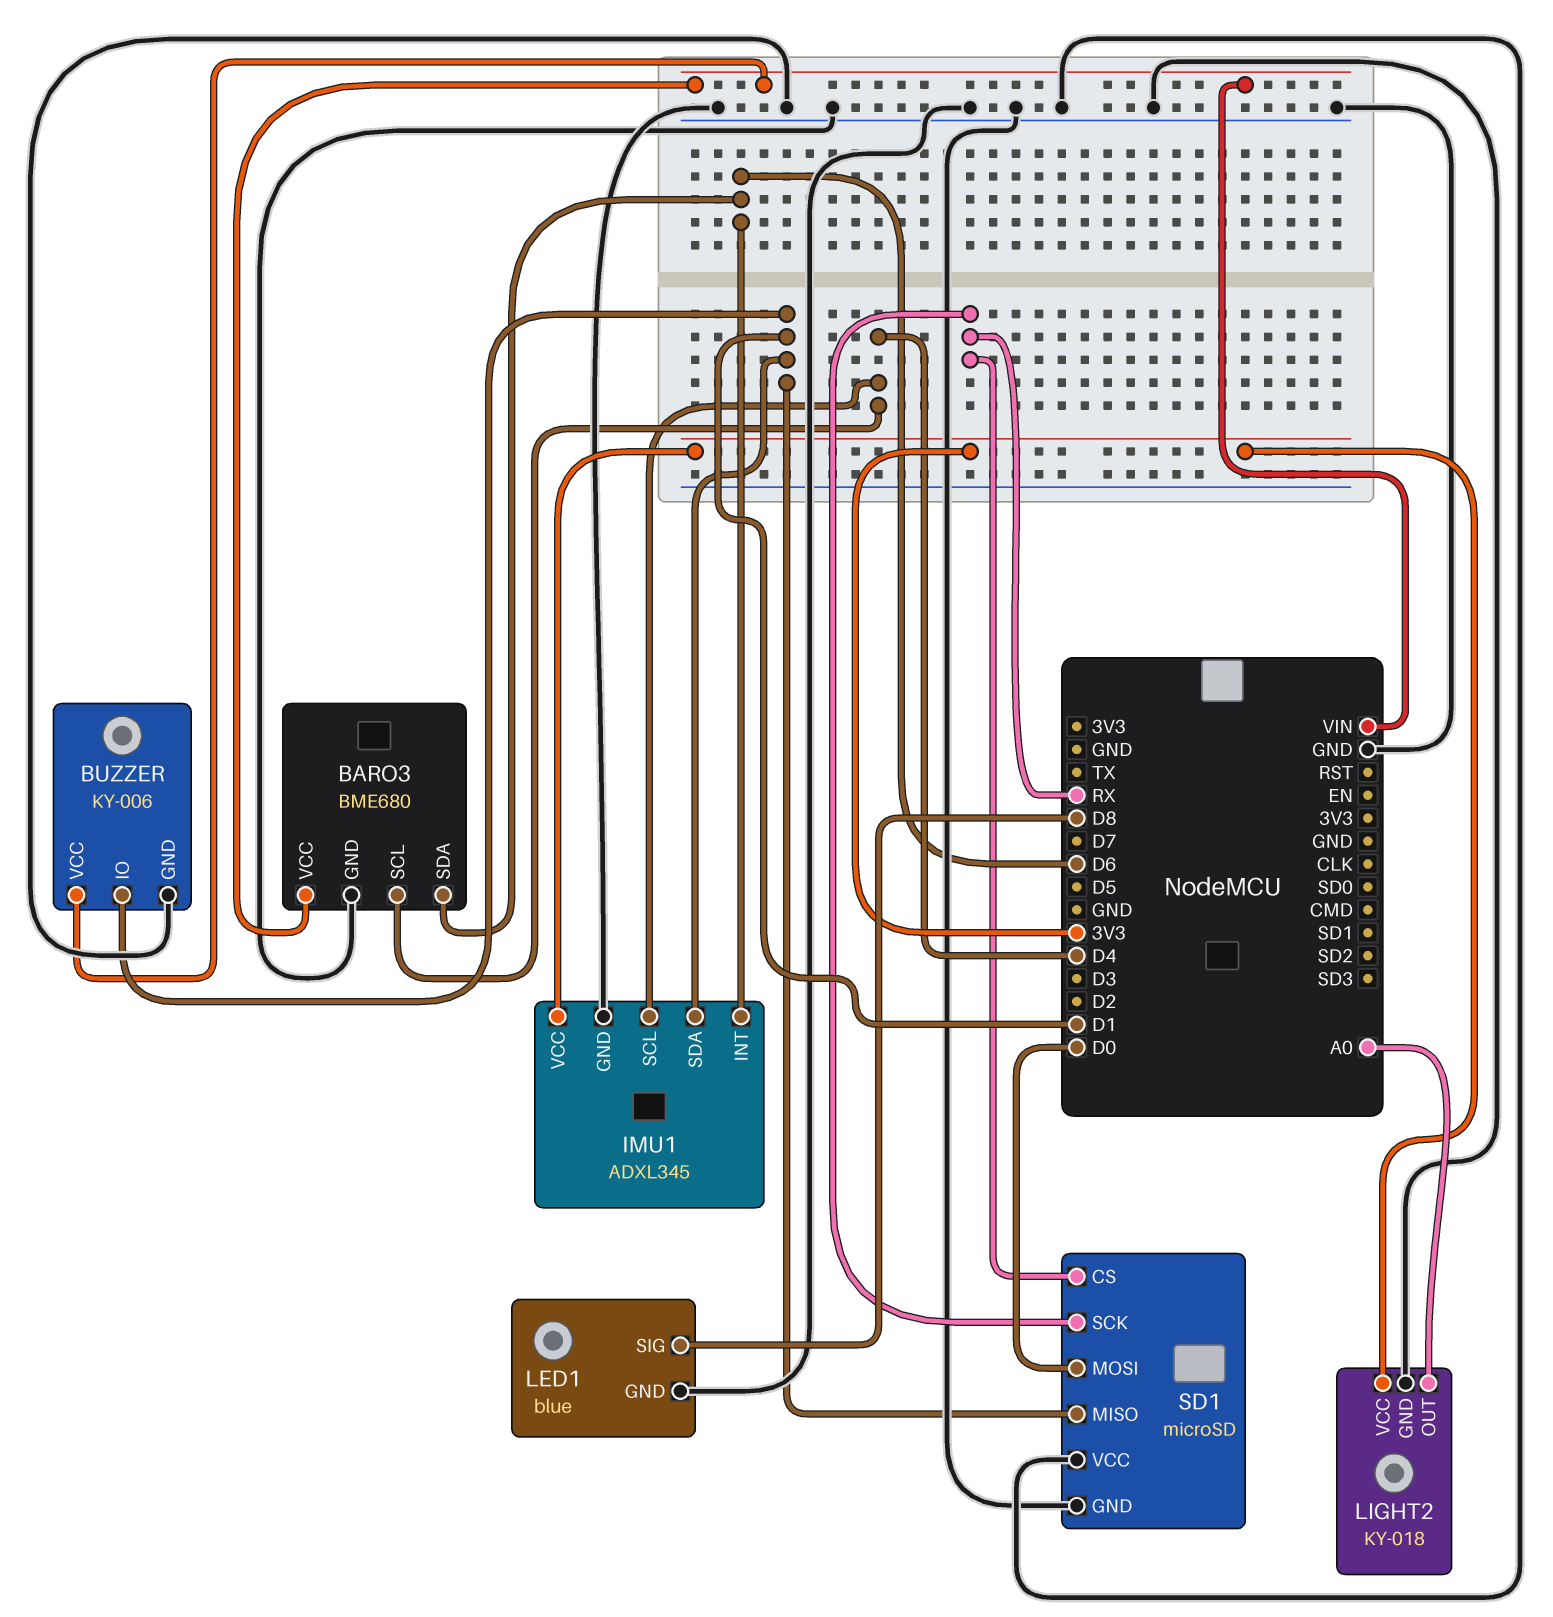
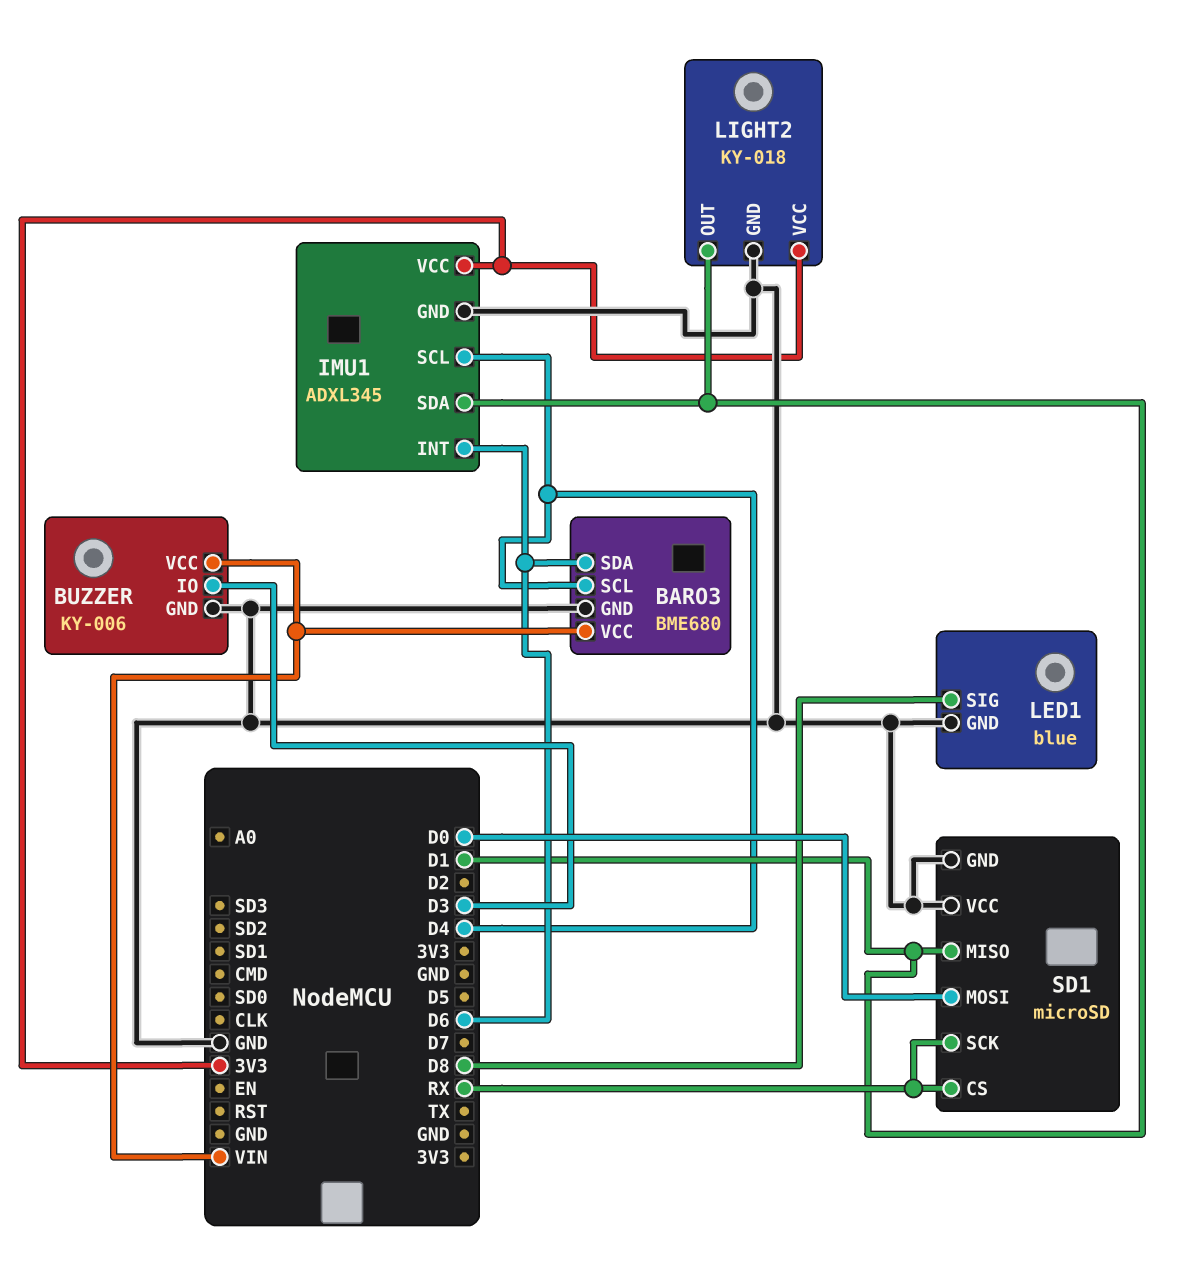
BUZZER pin IO: D1 -> D3
LIGHT2 pin OUT: A0 -> D1

